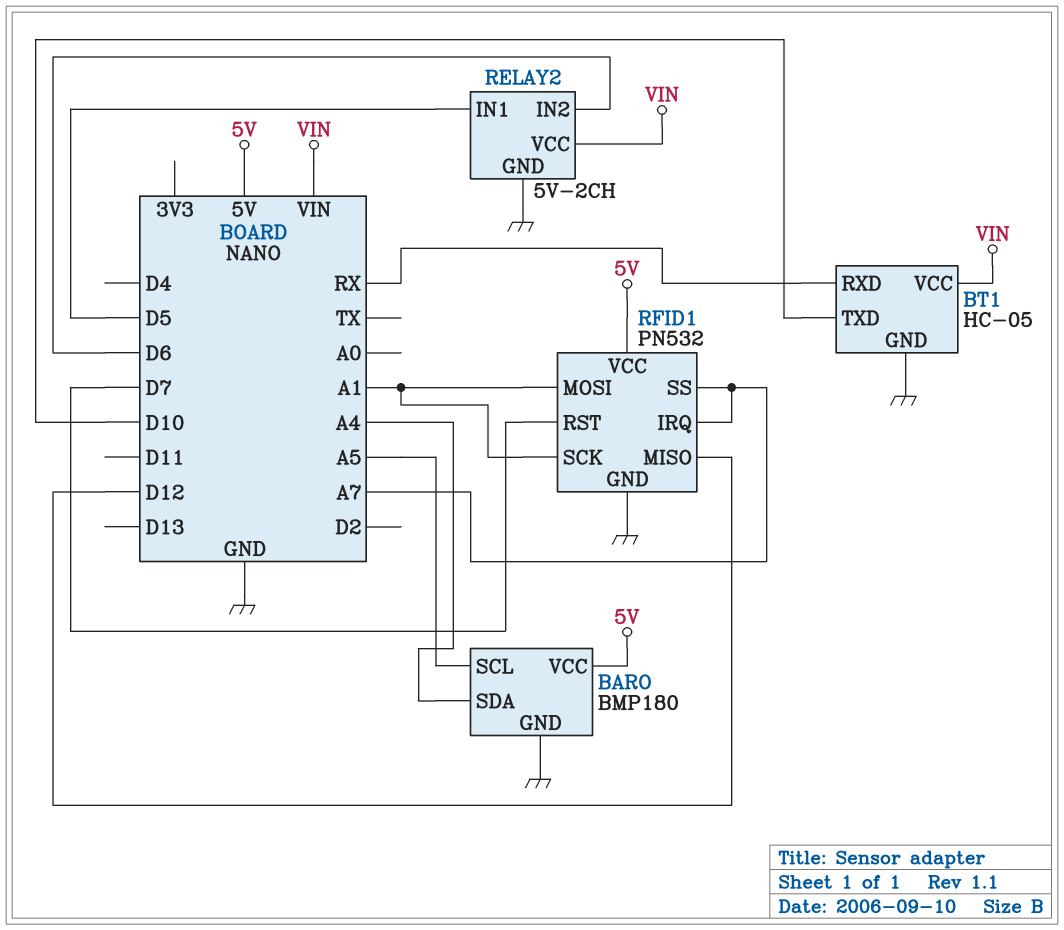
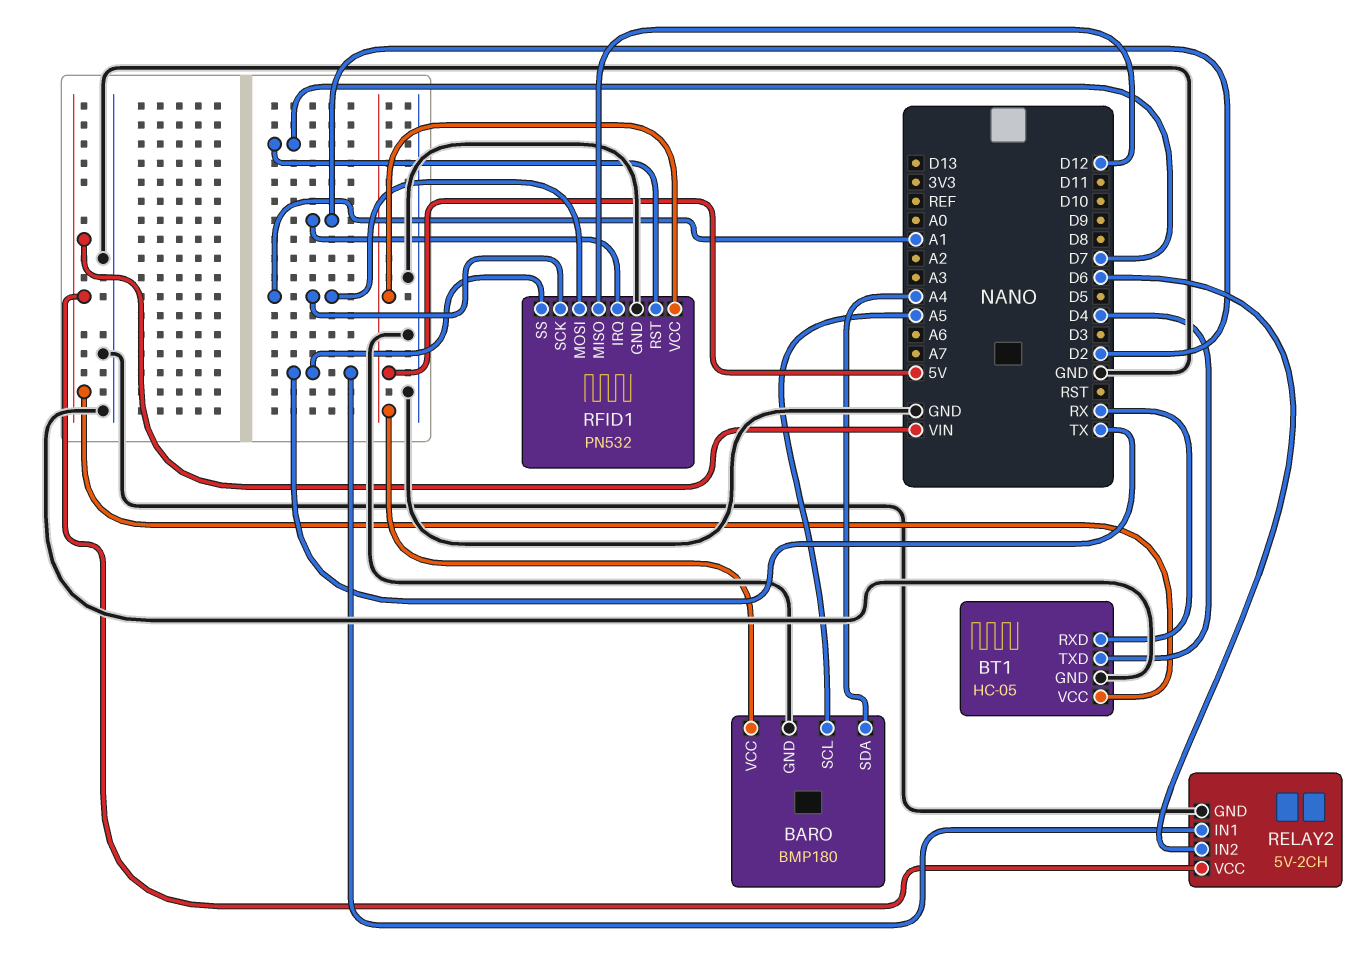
BT1 pin TXD: D10 -> D4
RELAY2 pin IN1: D5 -> TX
RFID1 pin IRQ: A7 -> D2
RFID1 pin SS: A7 -> TX

